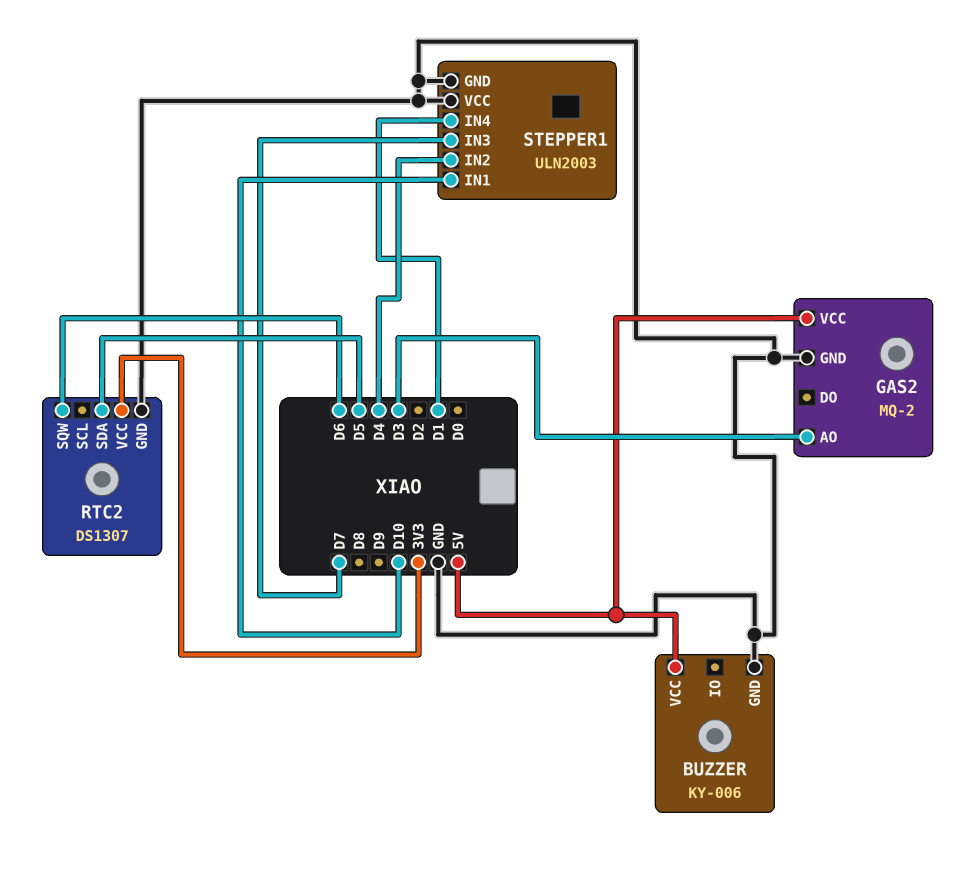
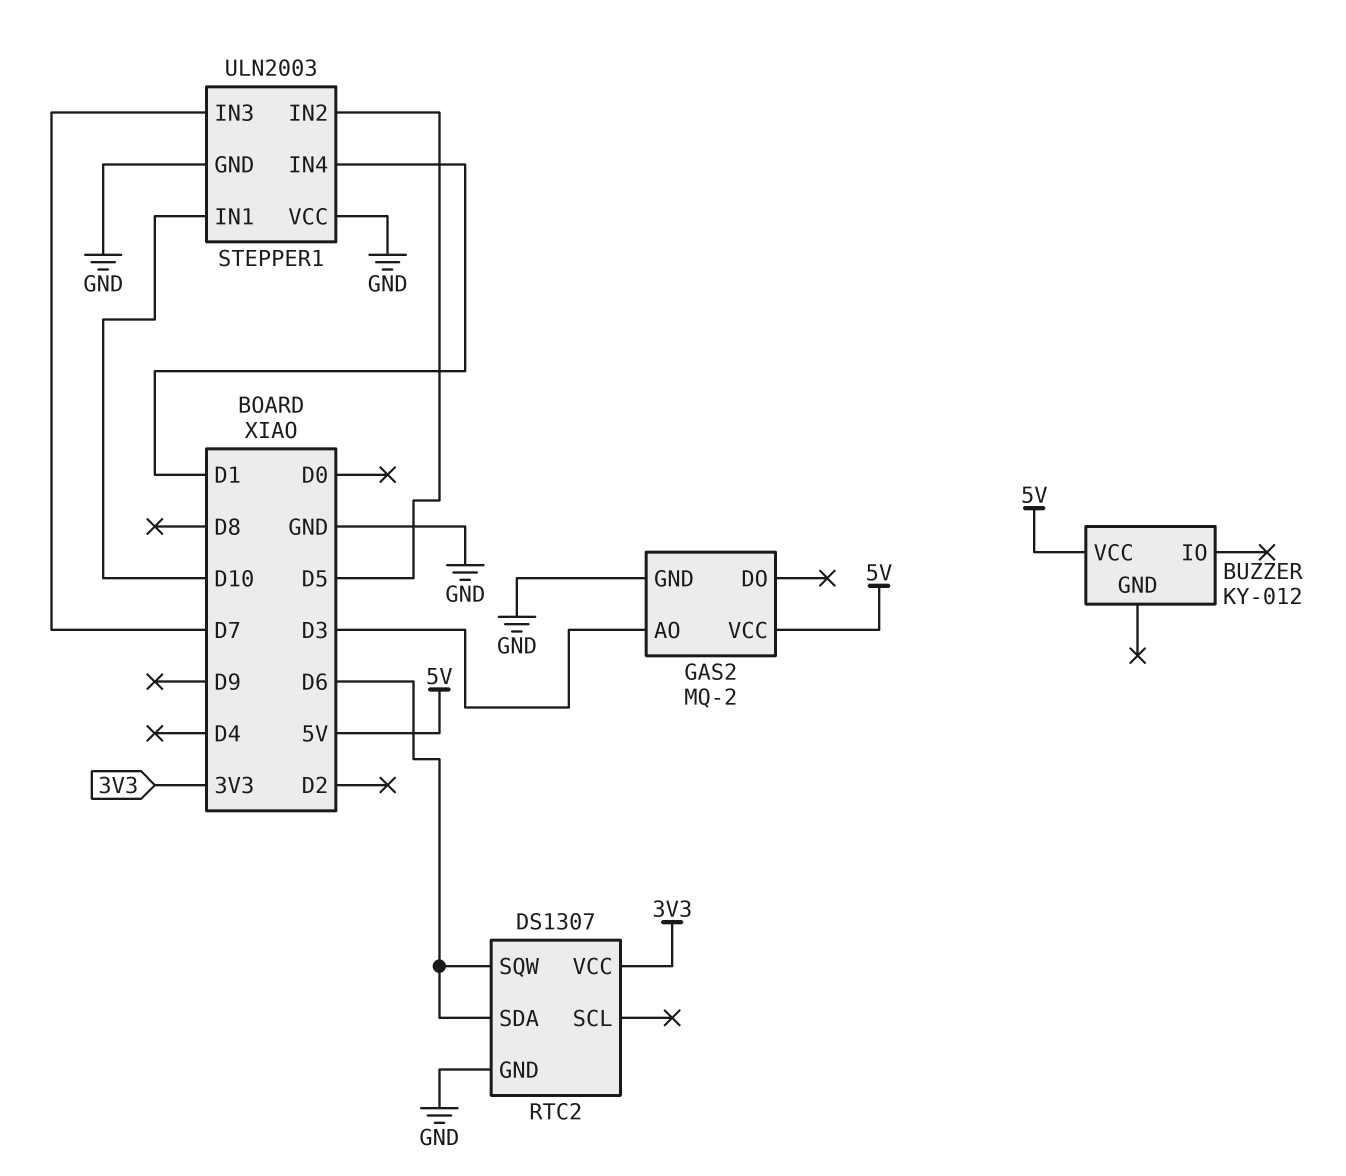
BUZZER: KY-006 -> KY-012
BUZZER pin GND: GND -> none
RTC2 pin SDA: D5 -> D6
STEPPER1 pin IN2: D4 -> D5

